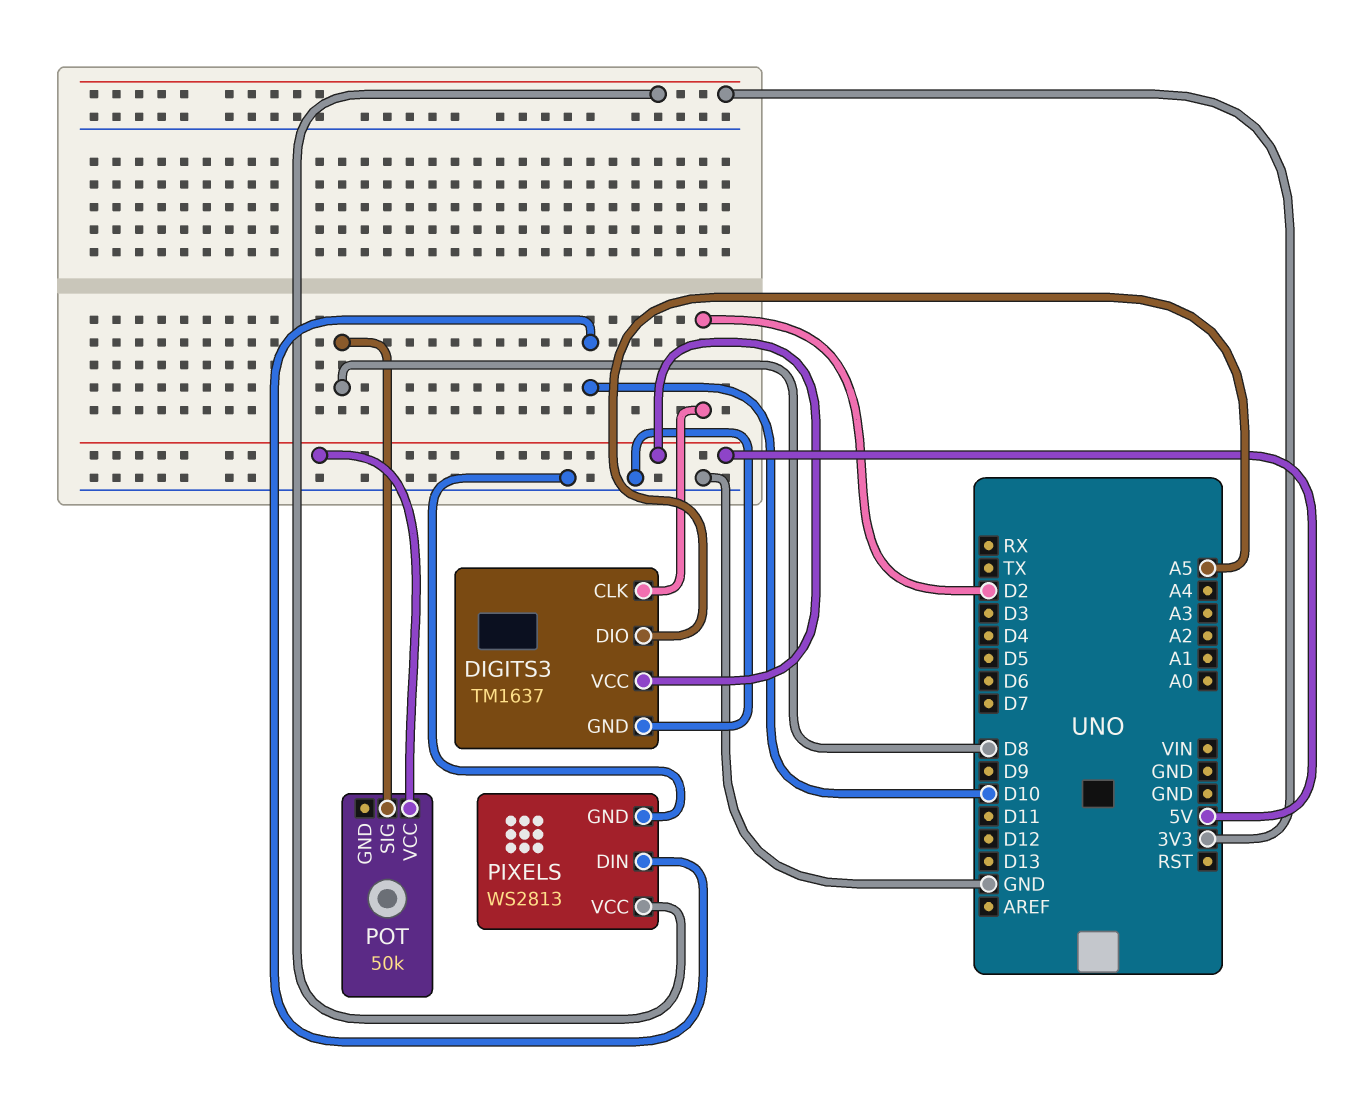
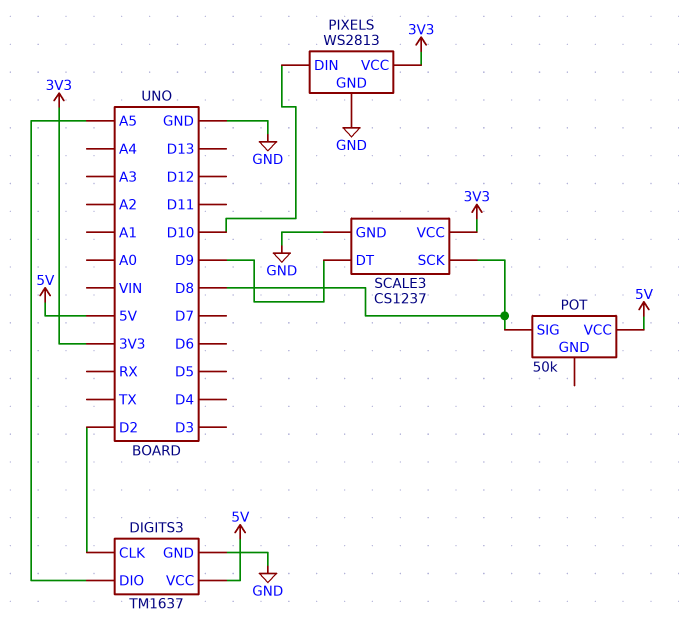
SCALE3: none -> CS1237
SCALE3 pin DT: none -> D9
SCALE3 pin GND: none -> GND
SCALE3 pin SCK: none -> D8
SCALE3 pin VCC: none -> 3V3

